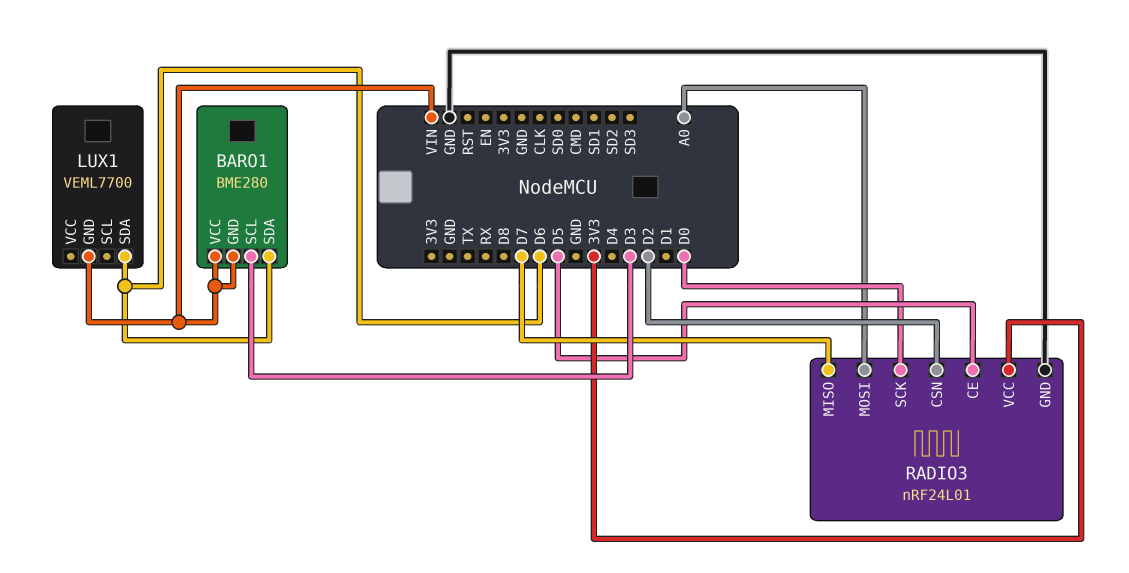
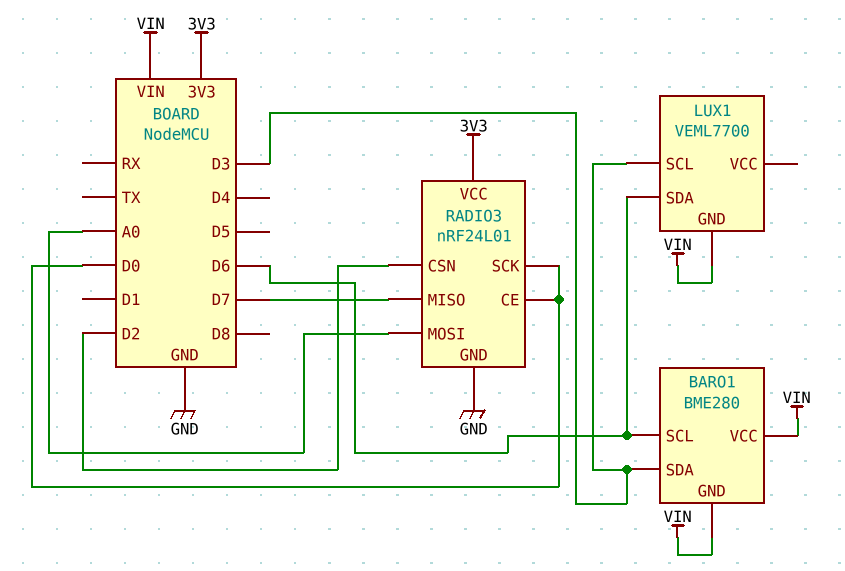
BARO1 pin SCL: D3 -> D6
BARO1 pin SDA: D6 -> D3
LUX1 pin SCL: none -> D3
RADIO3 pin CE: D5 -> D0

